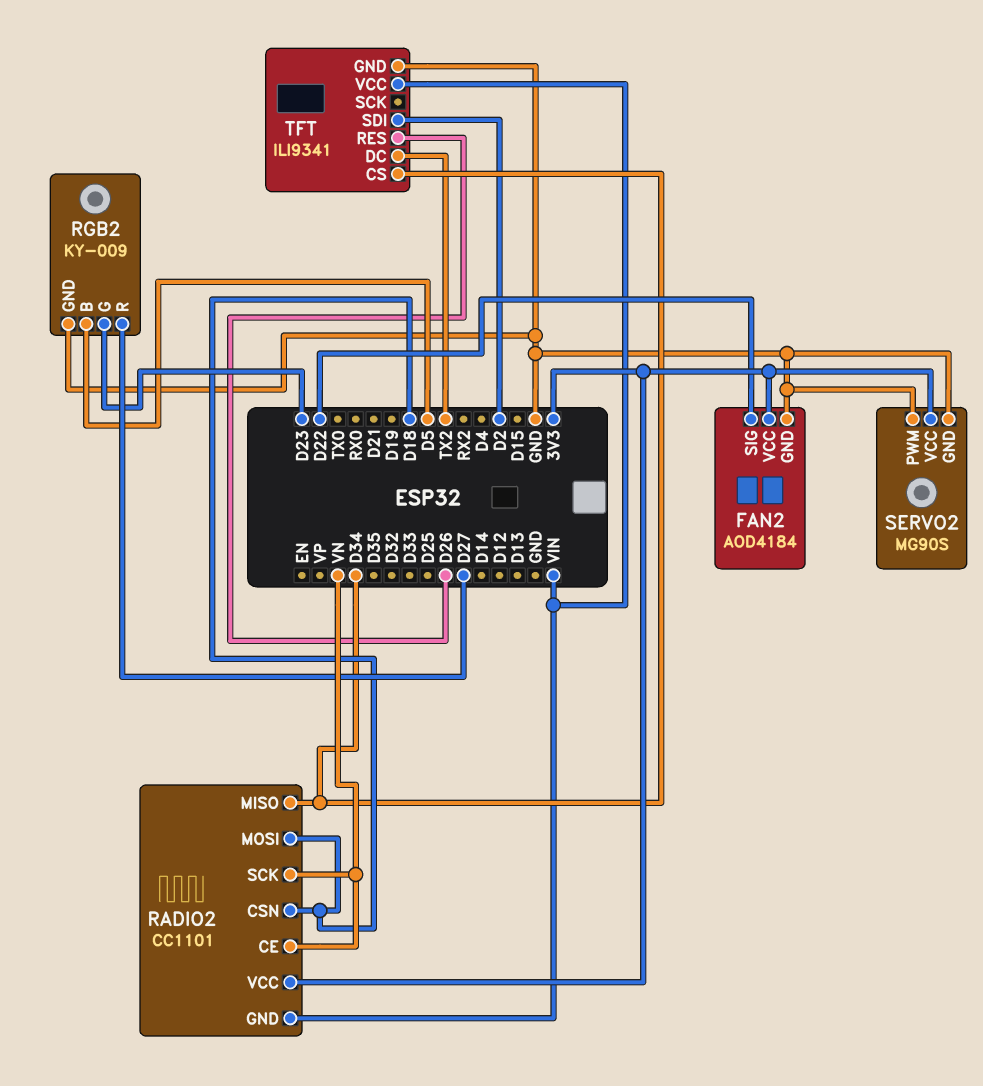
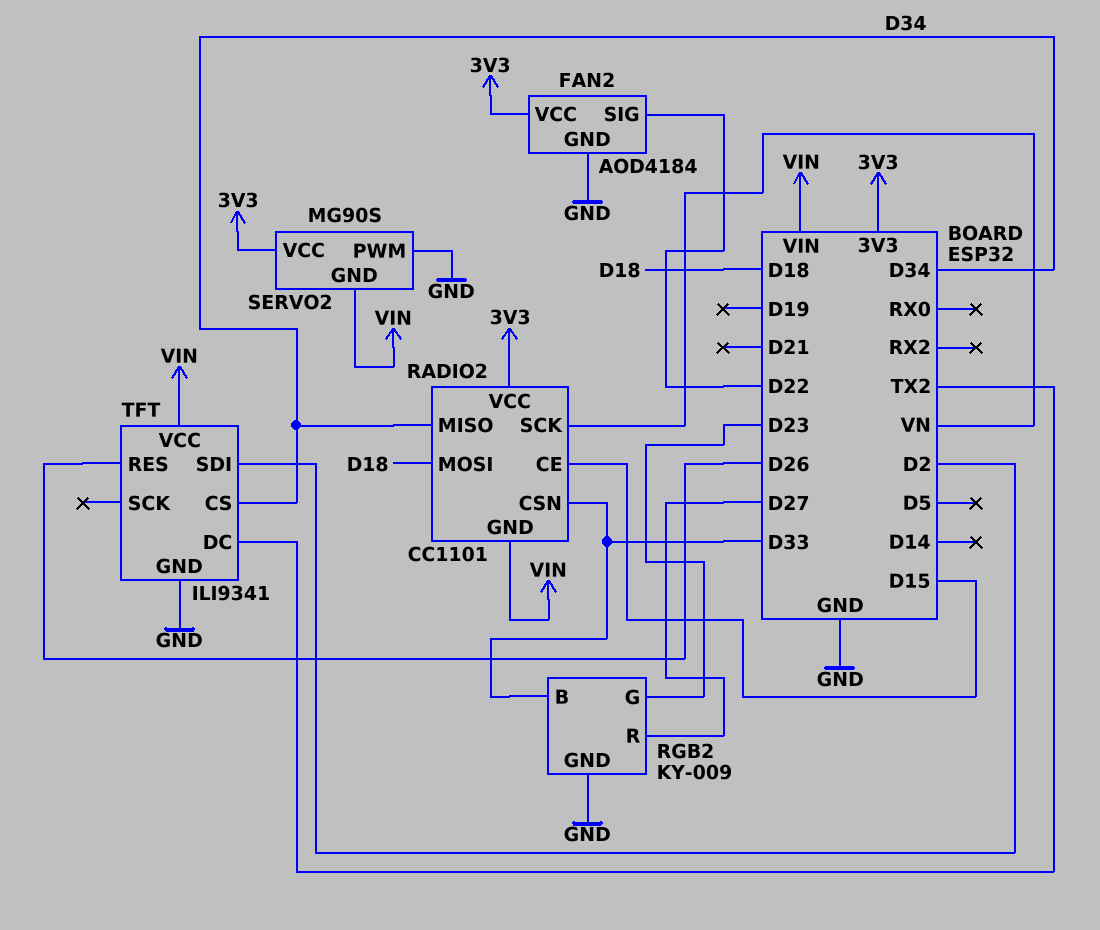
RADIO2 pin CE: VN -> D15
RADIO2 pin CSN: D18 -> D33
RGB2 pin B: D5 -> D33
SERVO2 pin GND: GND -> VIN

